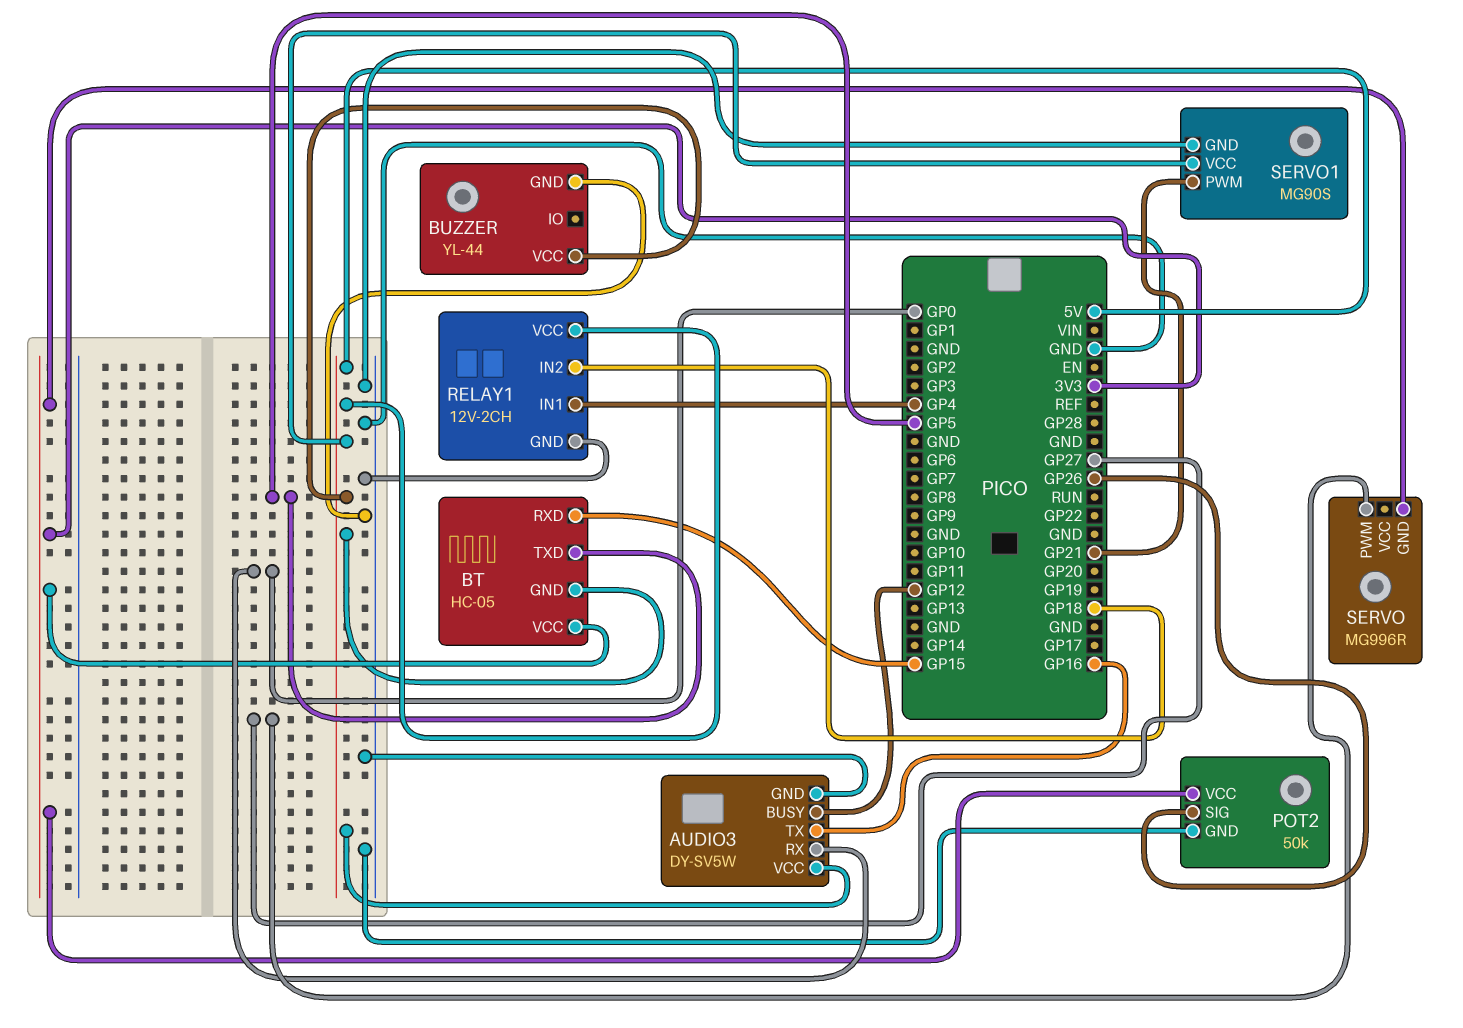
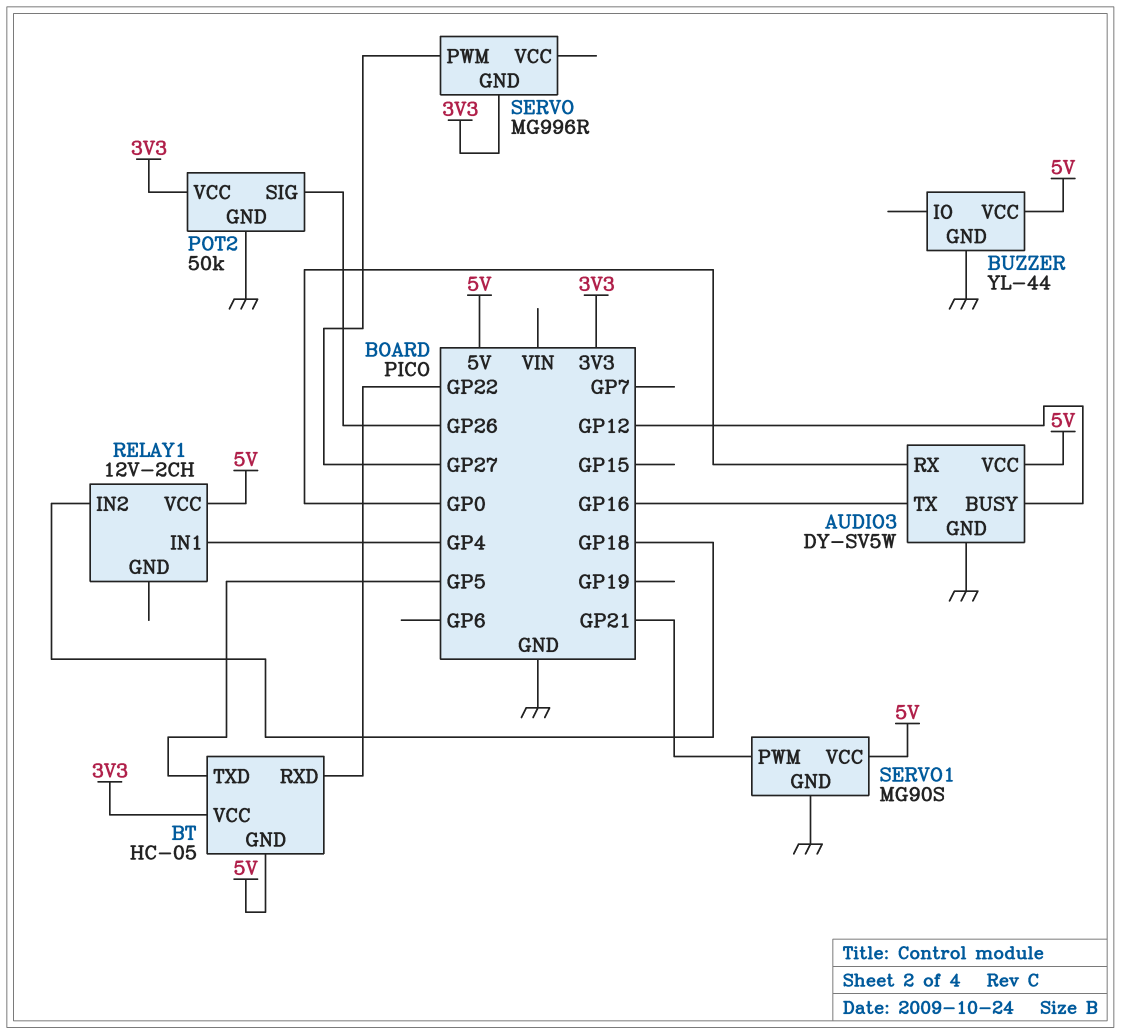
BT pin RXD: GP15 -> GP22
RELAY1 pin GND: GND -> none

